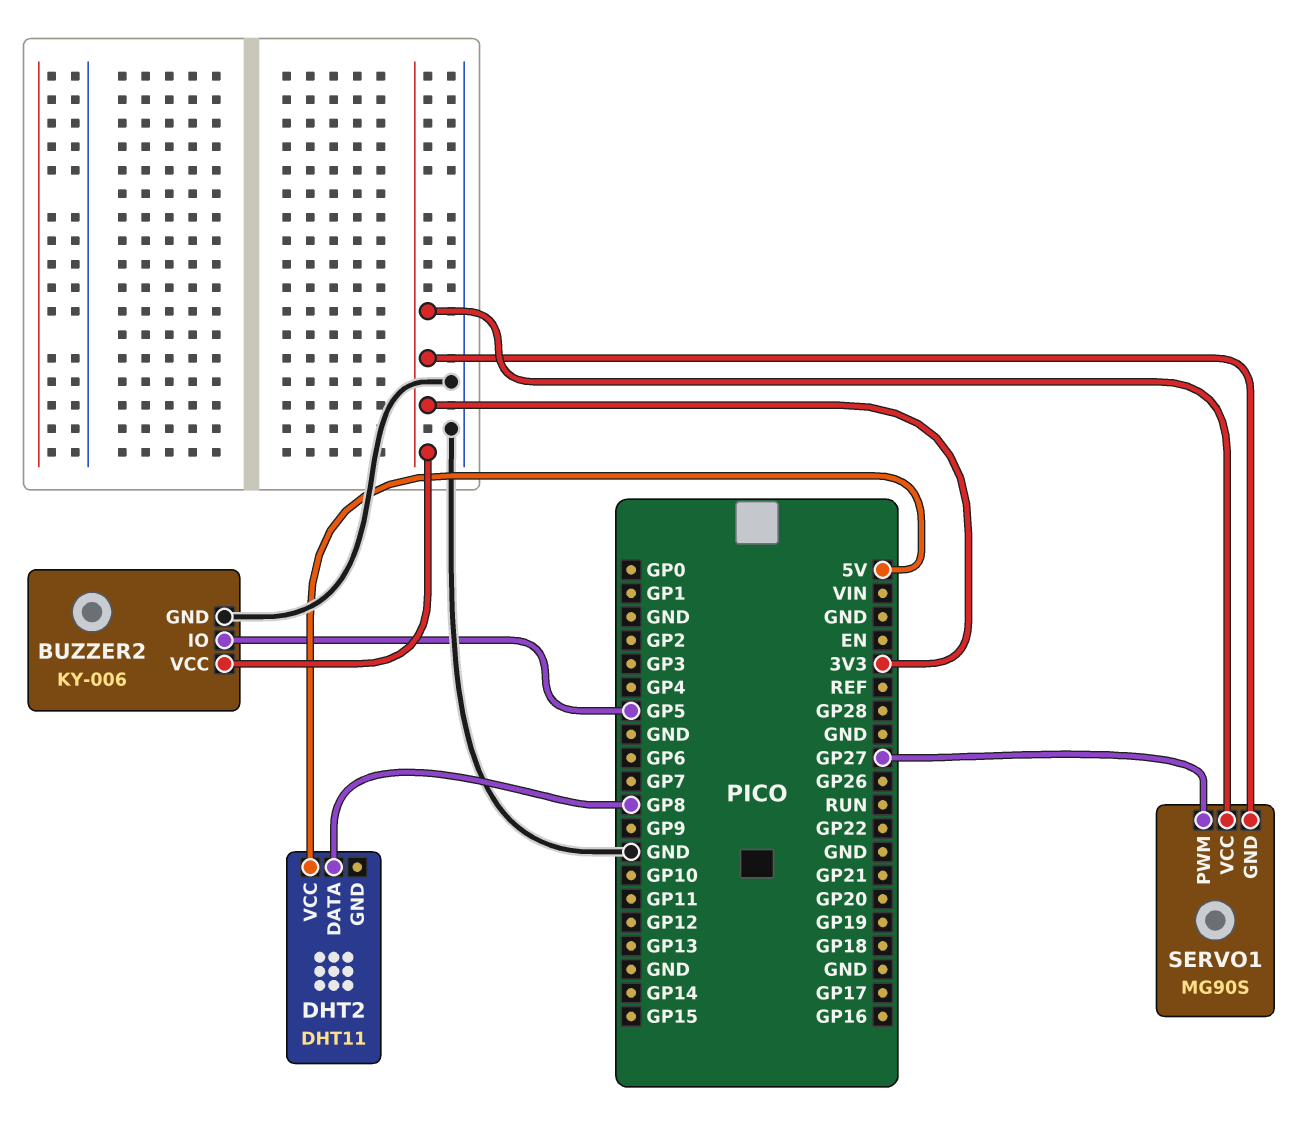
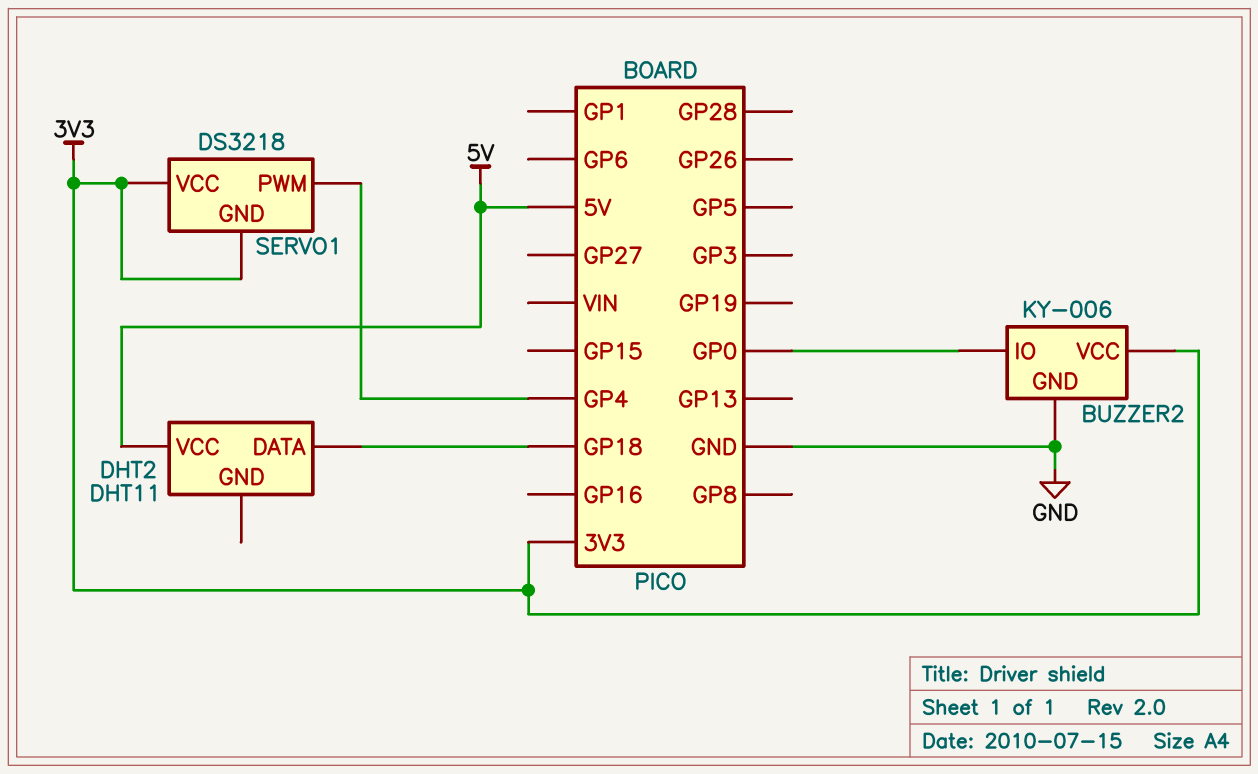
BUZZER2 pin IO: GP5 -> GP0
DHT2 pin DATA: GP8 -> GP18
SERVO1: MG90S -> DS3218
SERVO1 pin PWM: GP27 -> GP4

